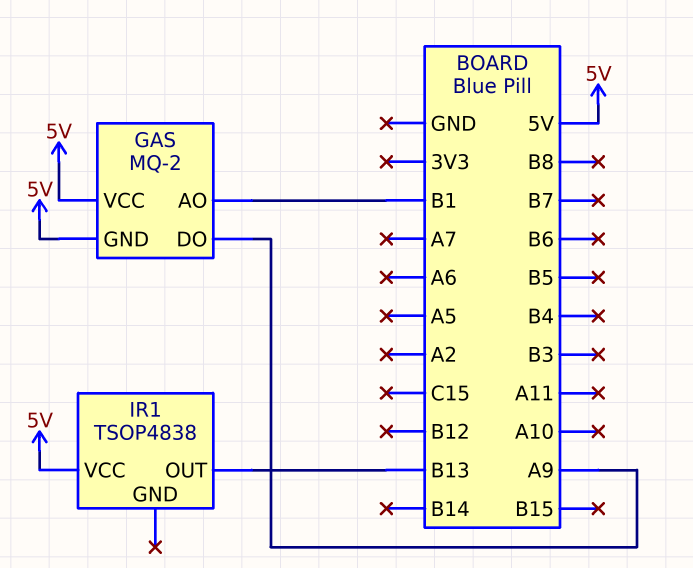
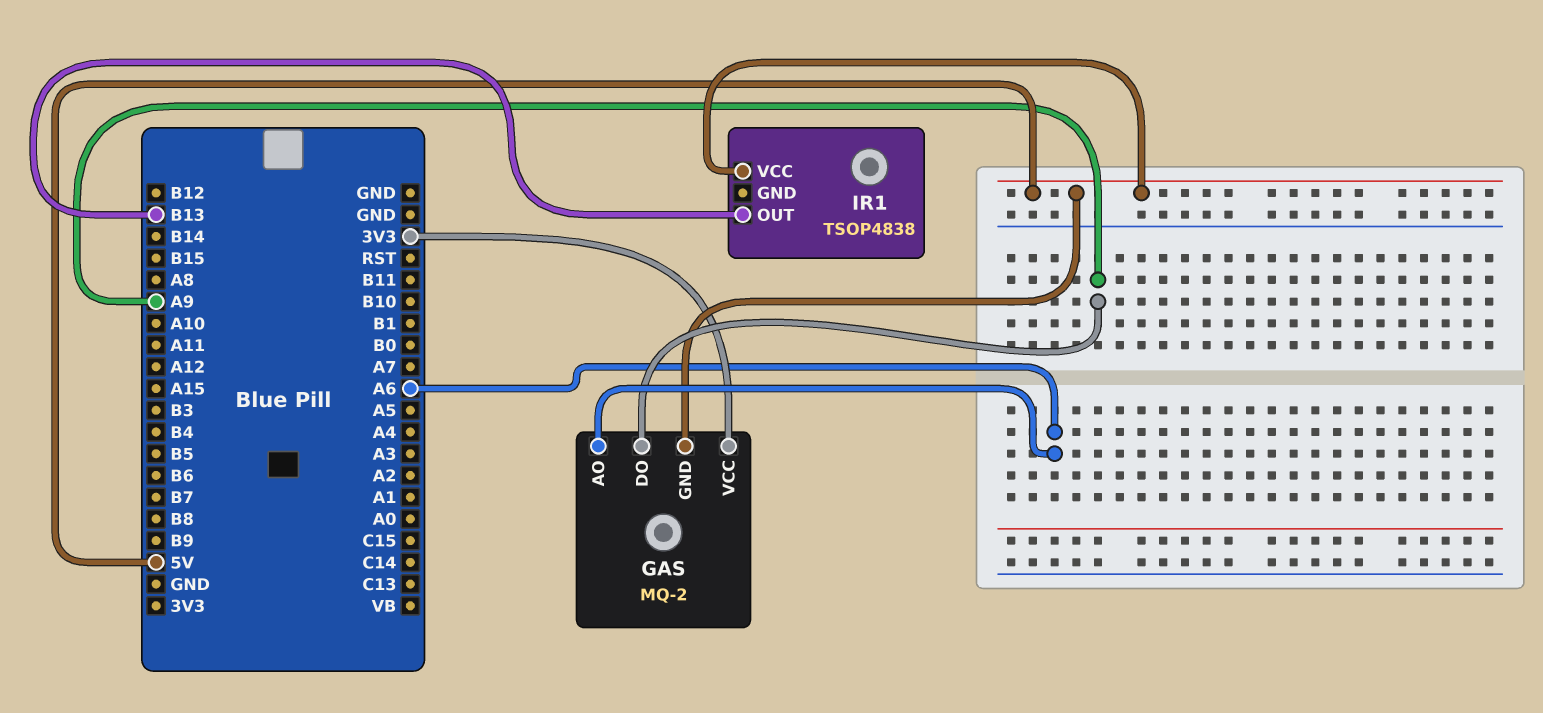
GAS pin AO: B1 -> A6
GAS pin VCC: 5V -> 3V3

